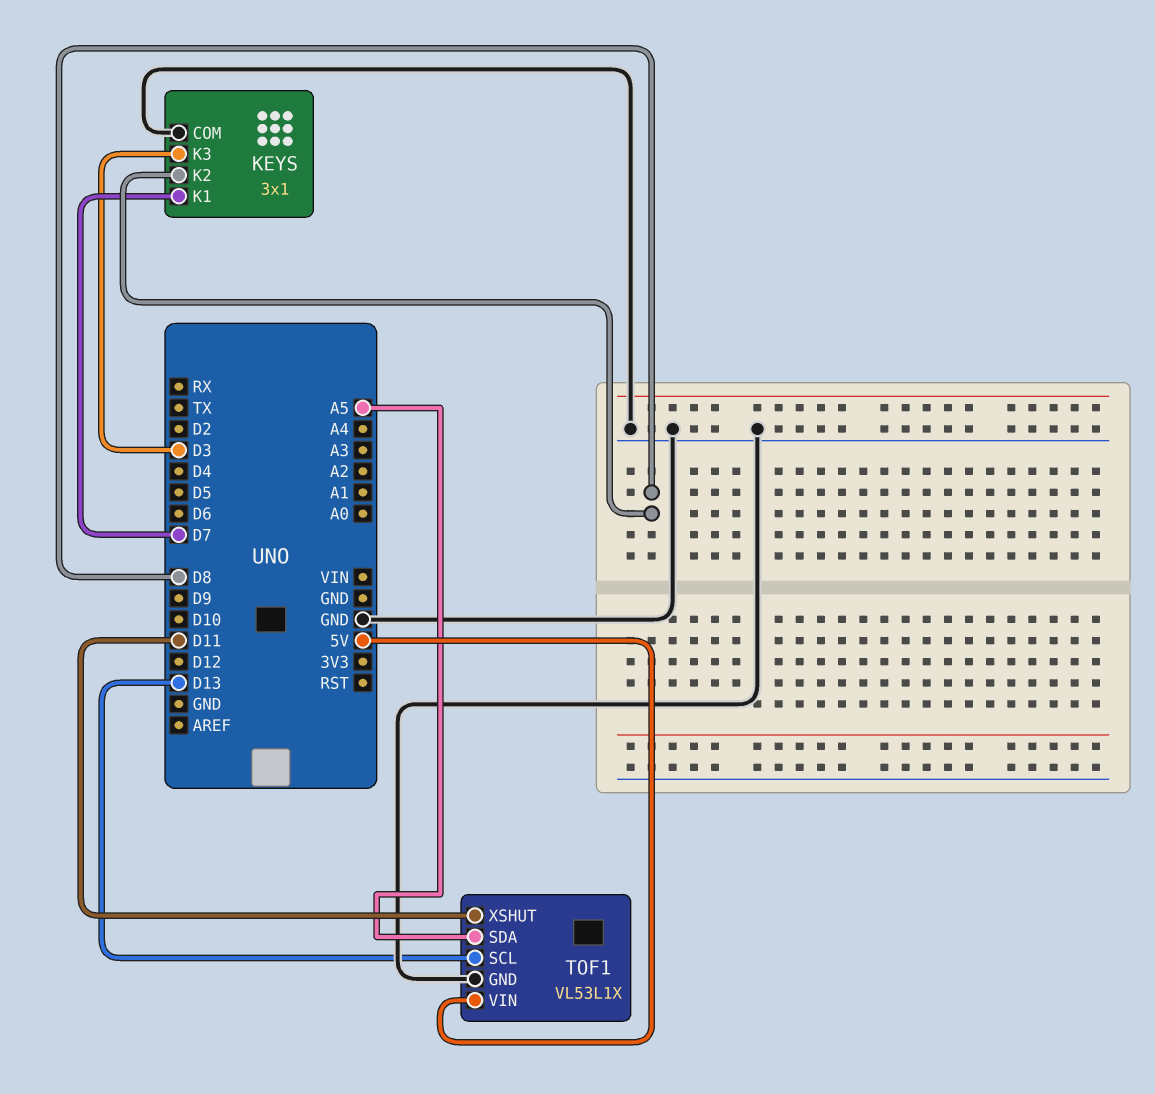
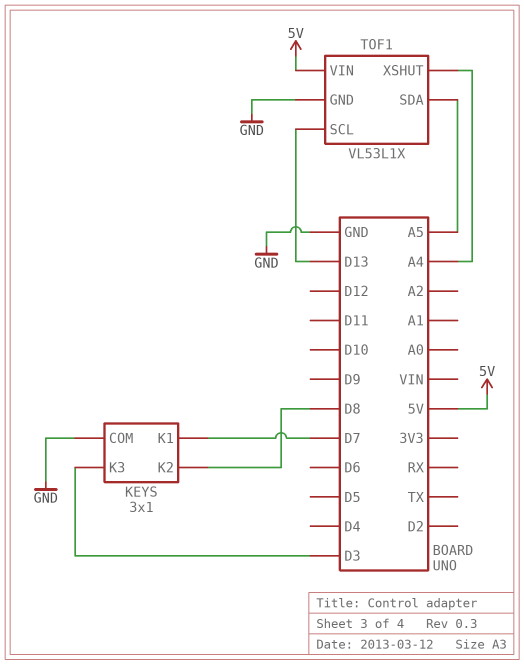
TOF1 pin XSHUT: D11 -> A4

